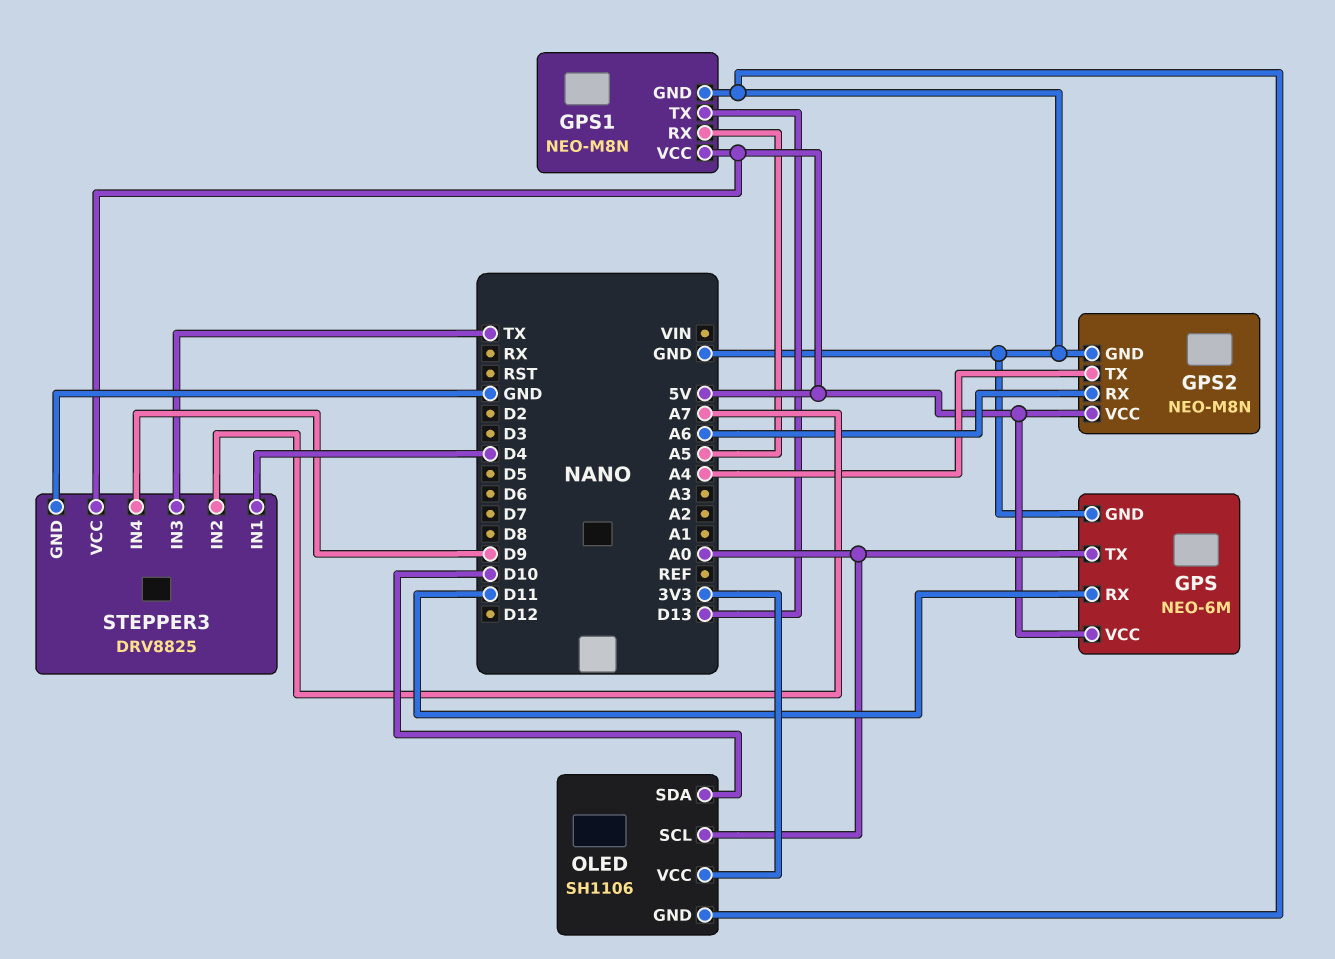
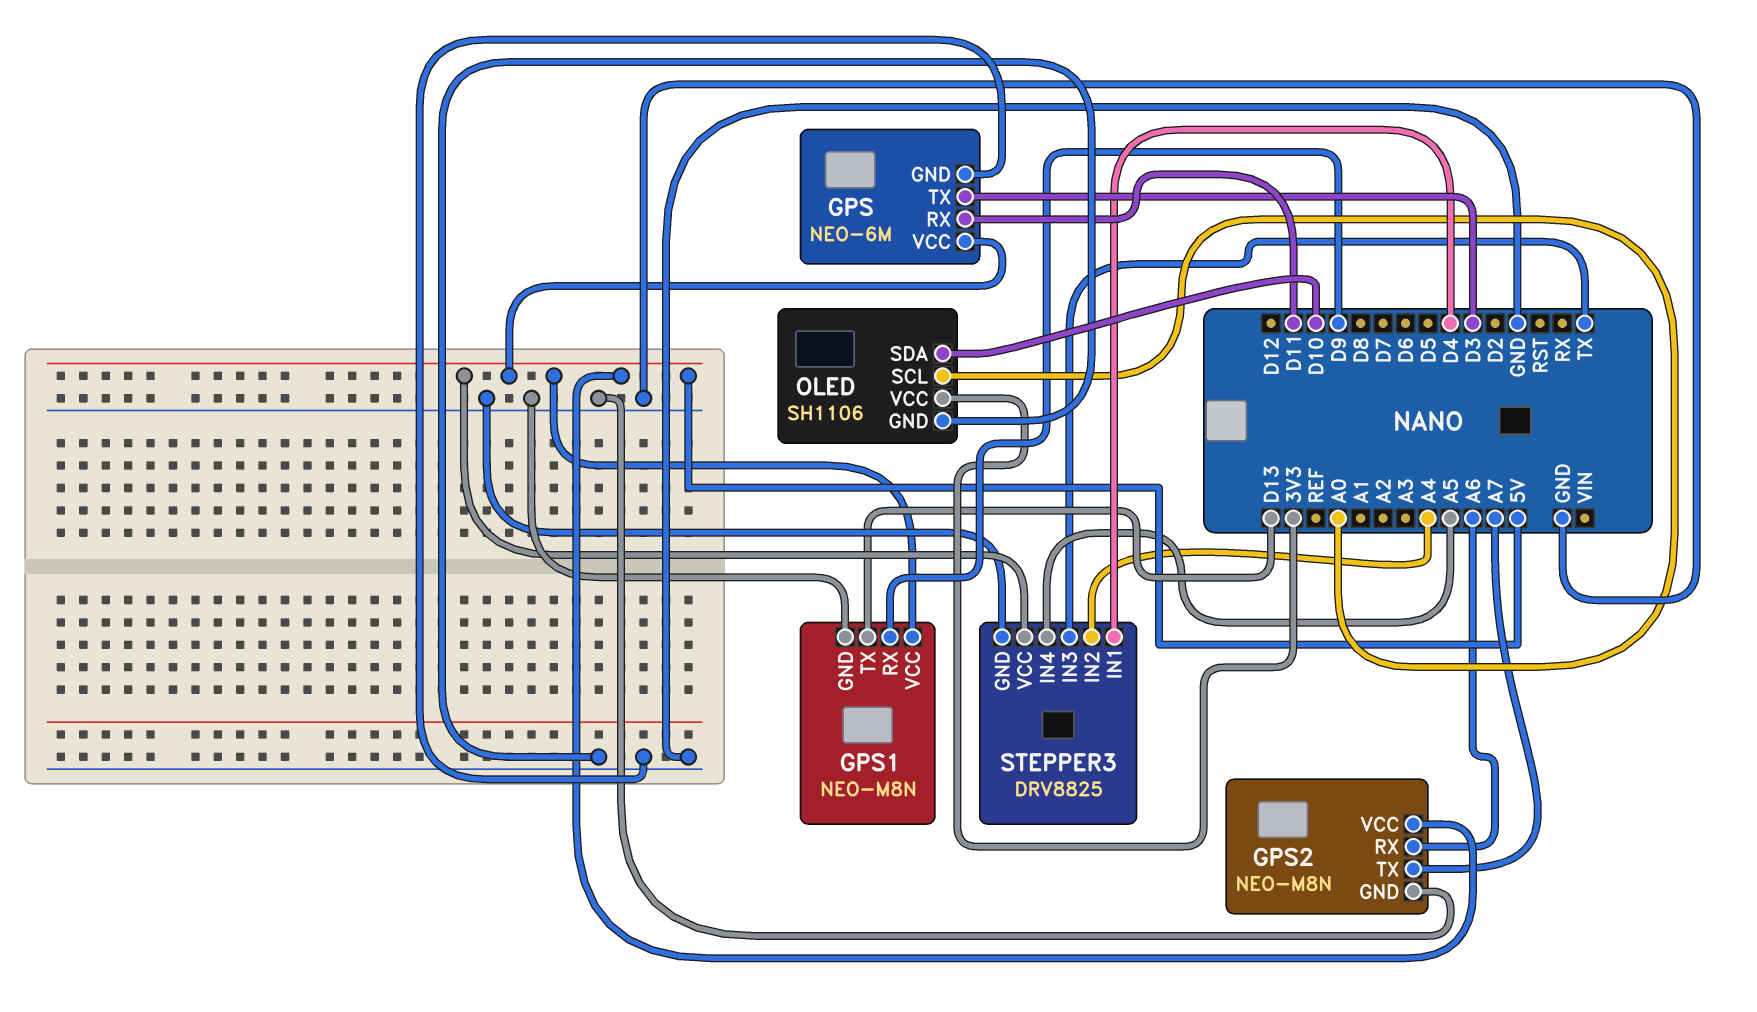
GPS pin TX: A0 -> D3
GPS1 pin RX: A5 -> D9
GPS2 pin TX: A4 -> A7
STEPPER3 pin IN2: A7 -> A4
STEPPER3 pin IN4: D9 -> A5

